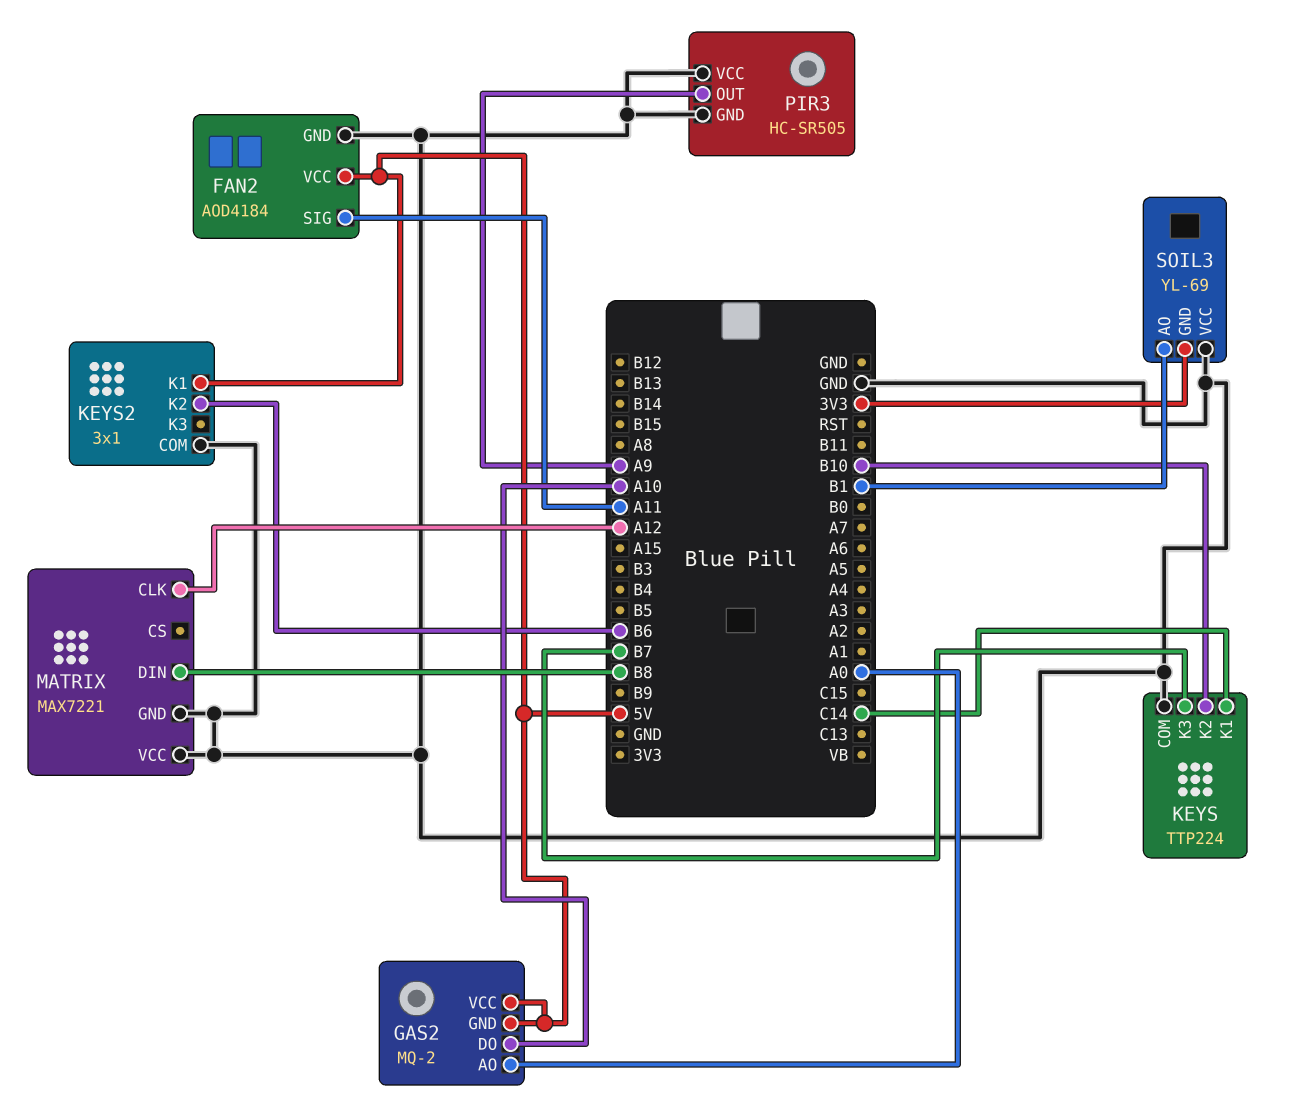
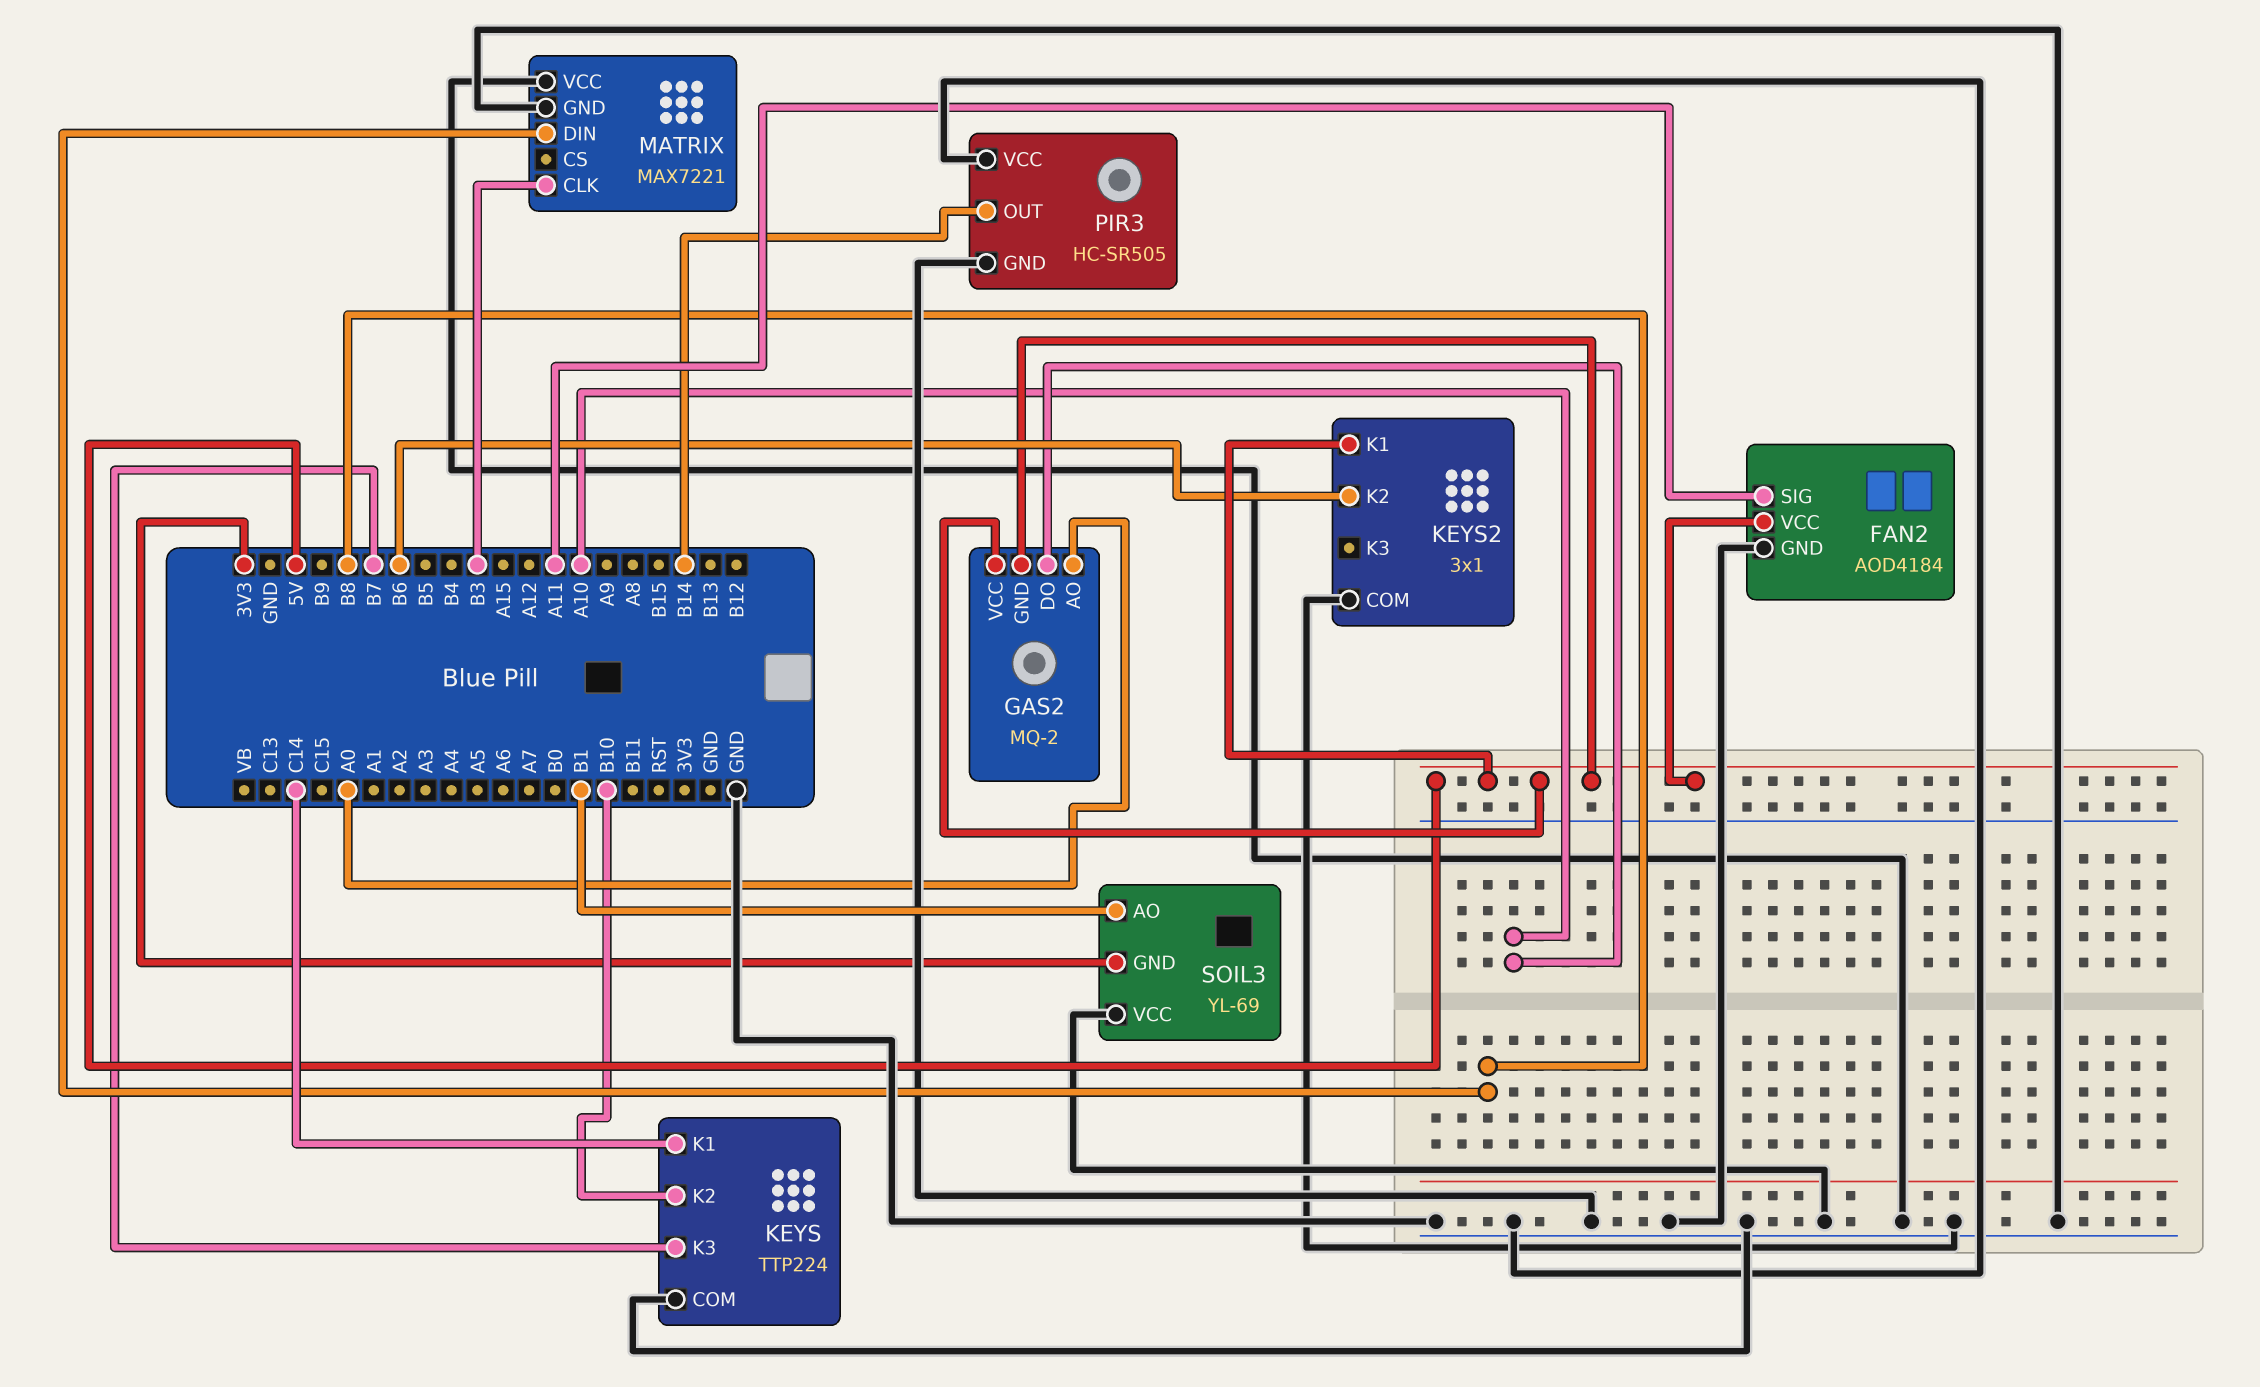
MATRIX pin CLK: A12 -> B3
PIR3 pin OUT: A9 -> B14

